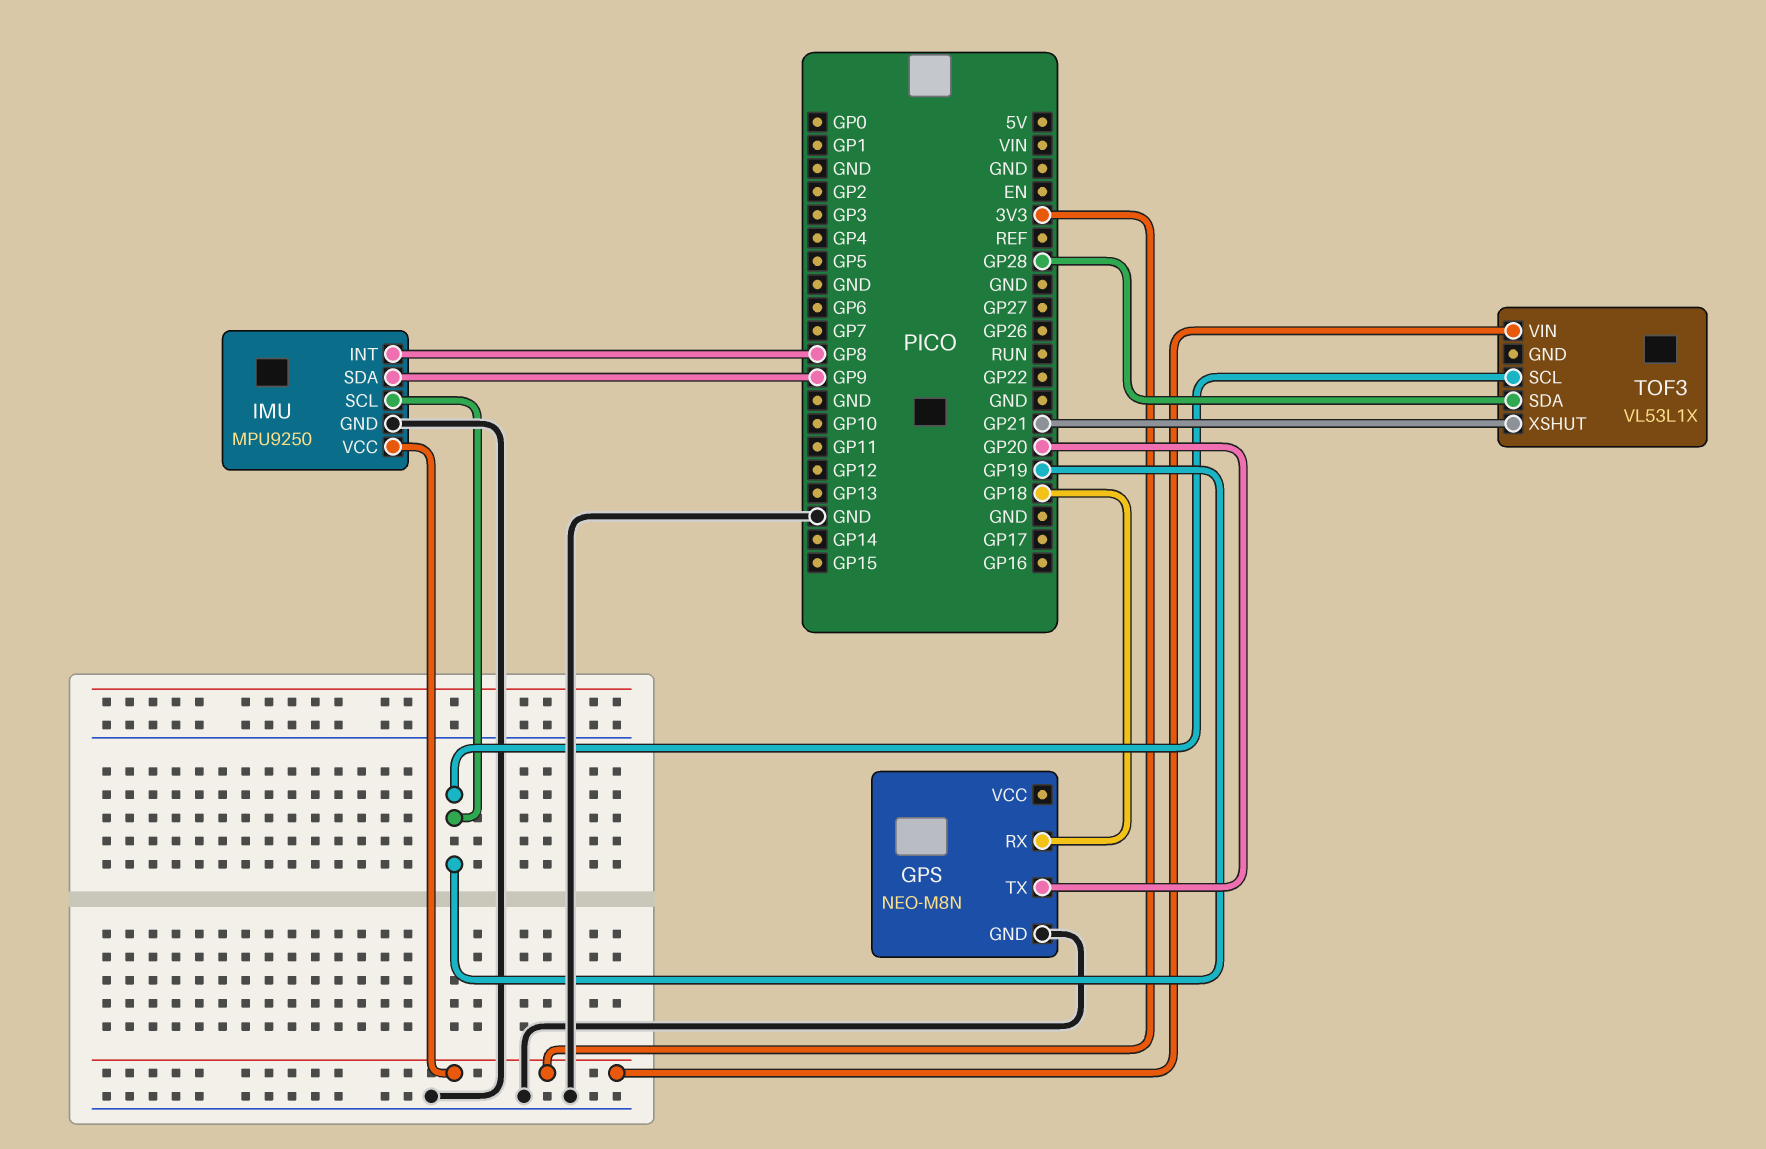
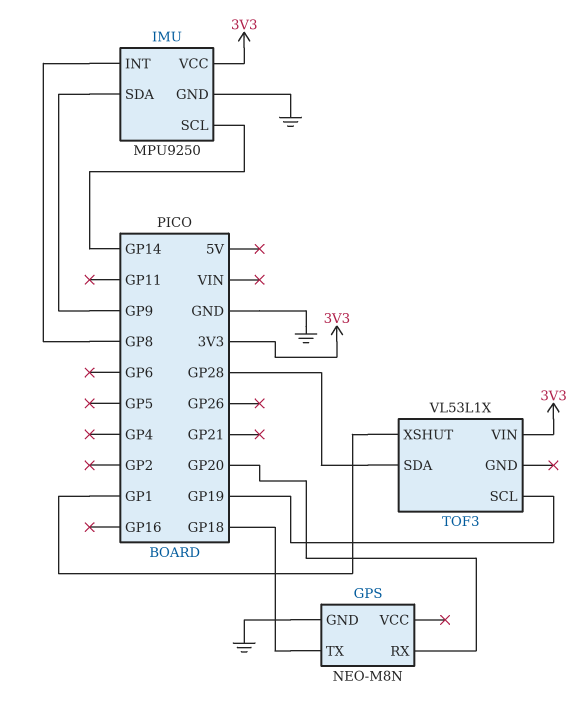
GPS pin RX: GP18 -> GP20
GPS pin TX: GP20 -> GP18
IMU pin SCL: GP19 -> GP14
TOF3 pin XSHUT: GP21 -> GP1

